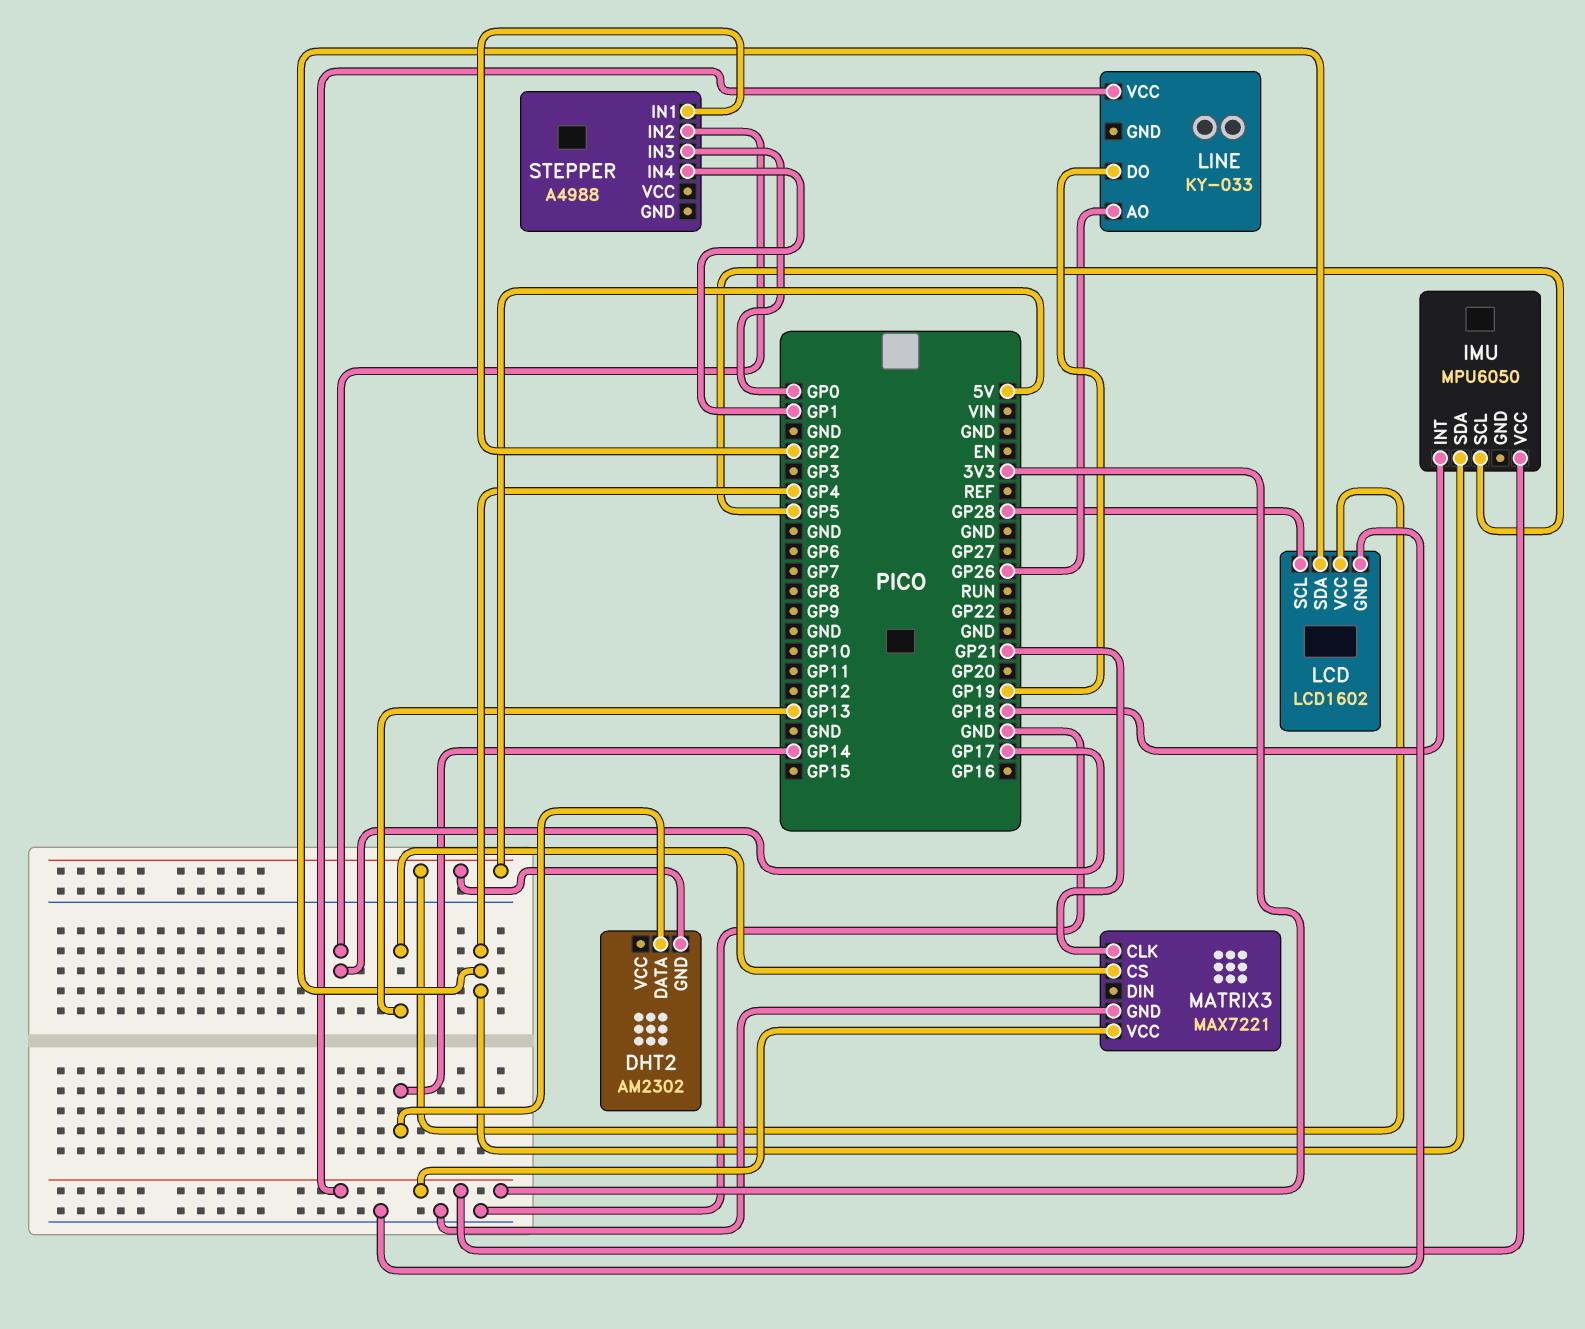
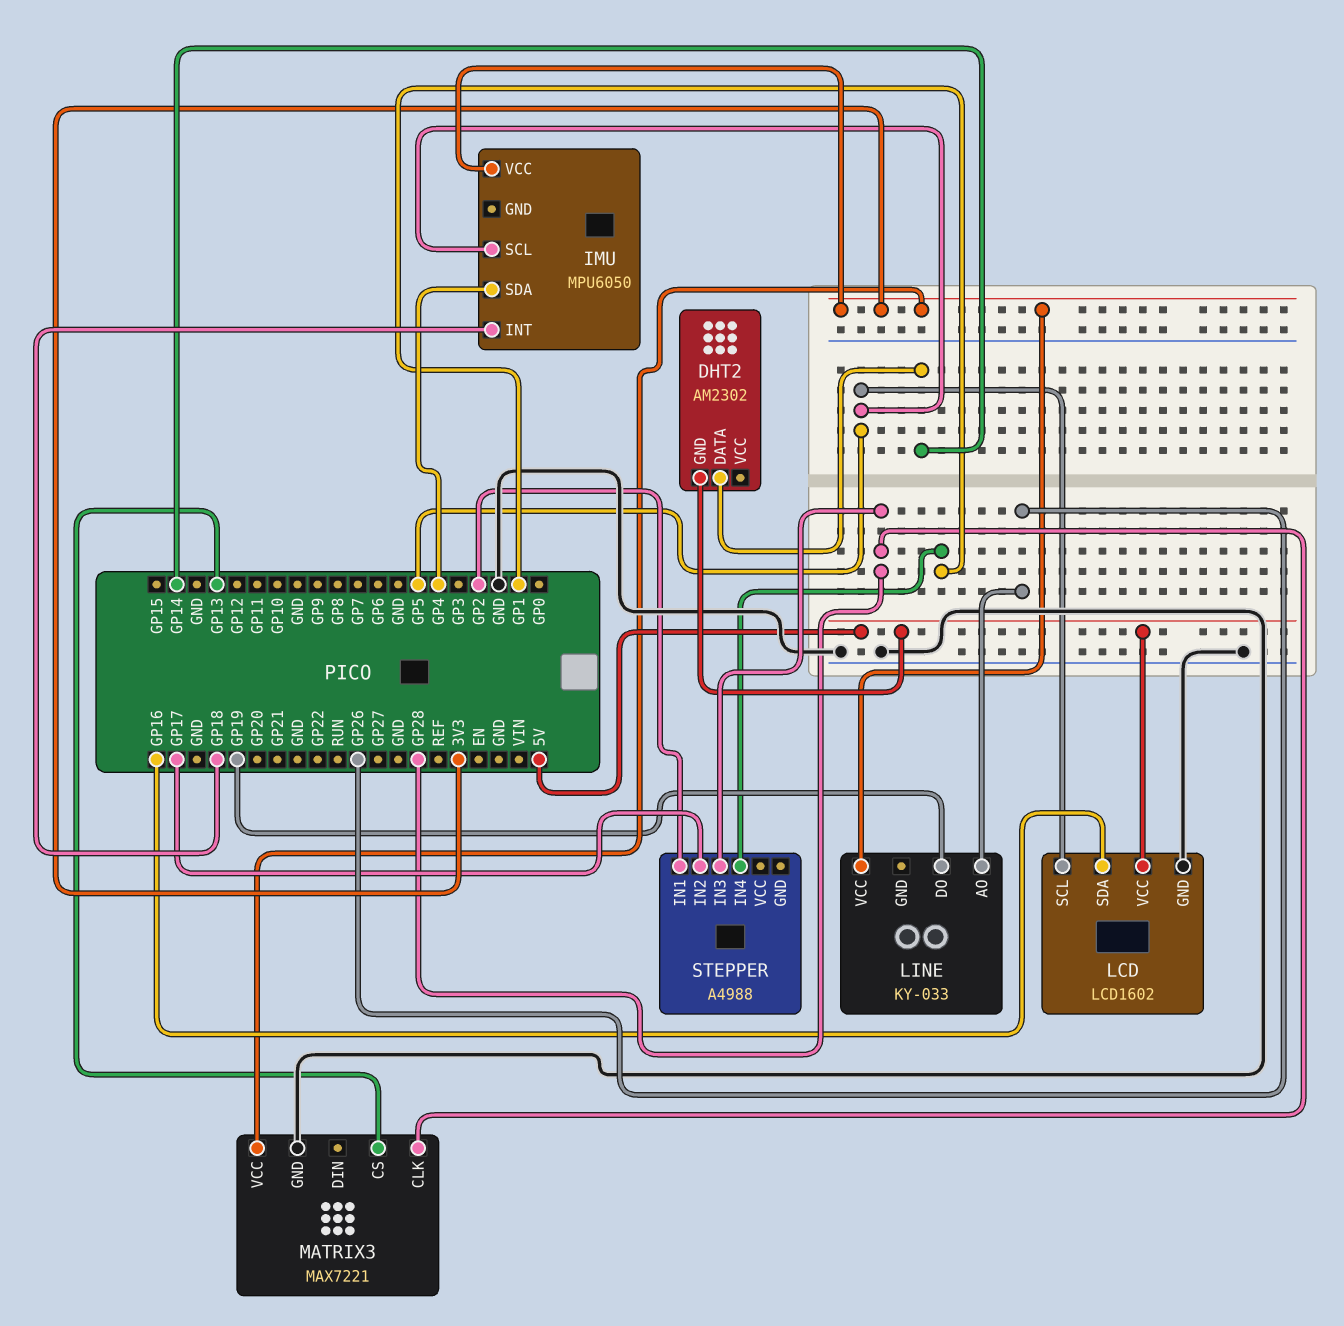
LCD pin SCL: GP28 -> GP5
LCD pin SDA: GP4 -> GP16
MATRIX3 pin CLK: GP21 -> GP28
STEPPER pin IN3: GP0 -> GP28

